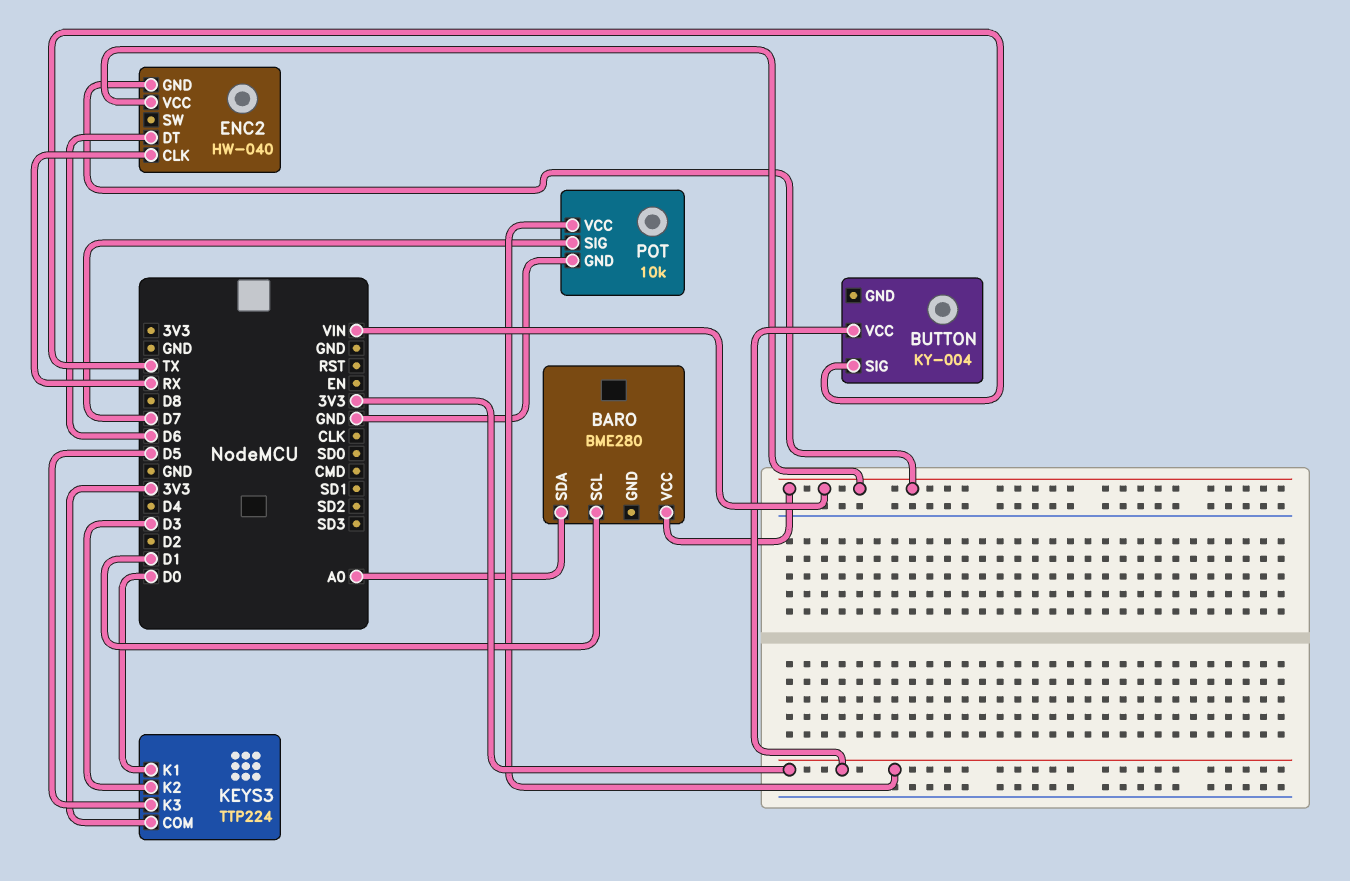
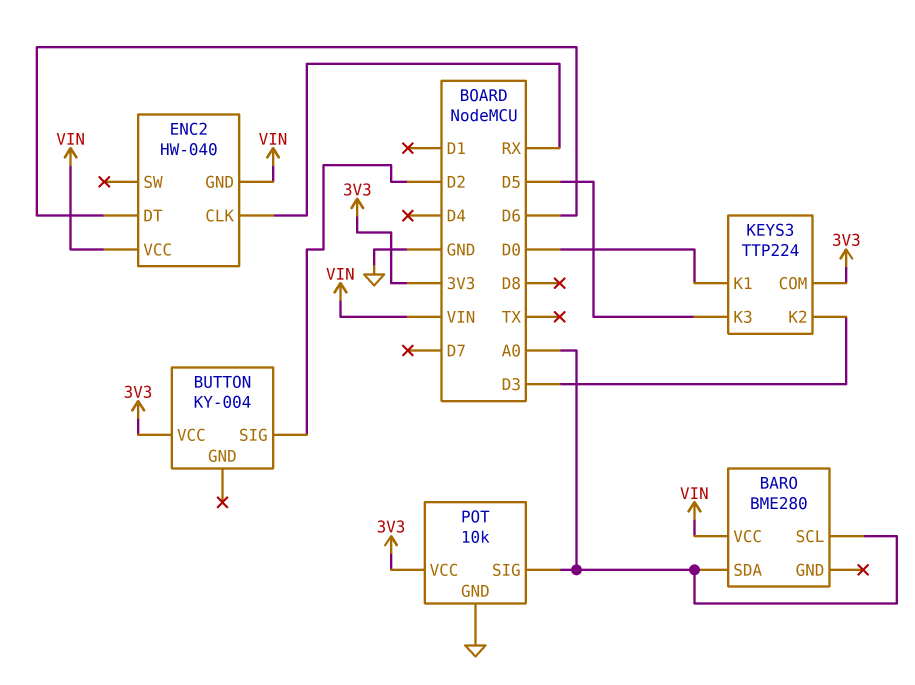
BARO pin SCL: D1 -> A0
BUTTON pin SIG: TX -> D2
POT pin SIG: D7 -> A0

